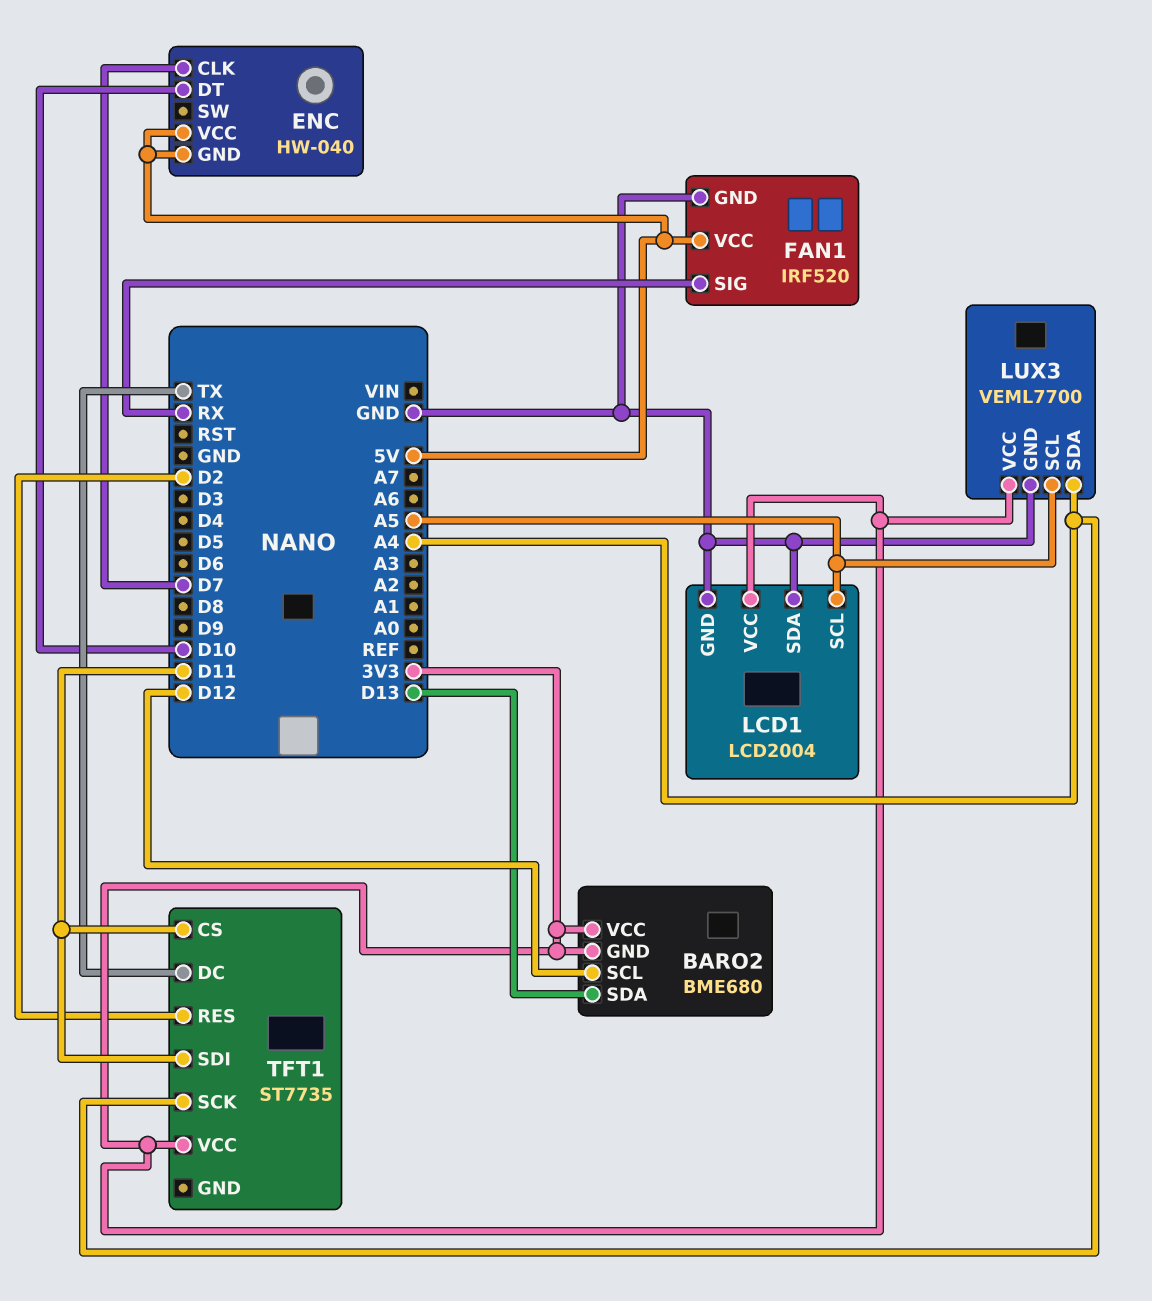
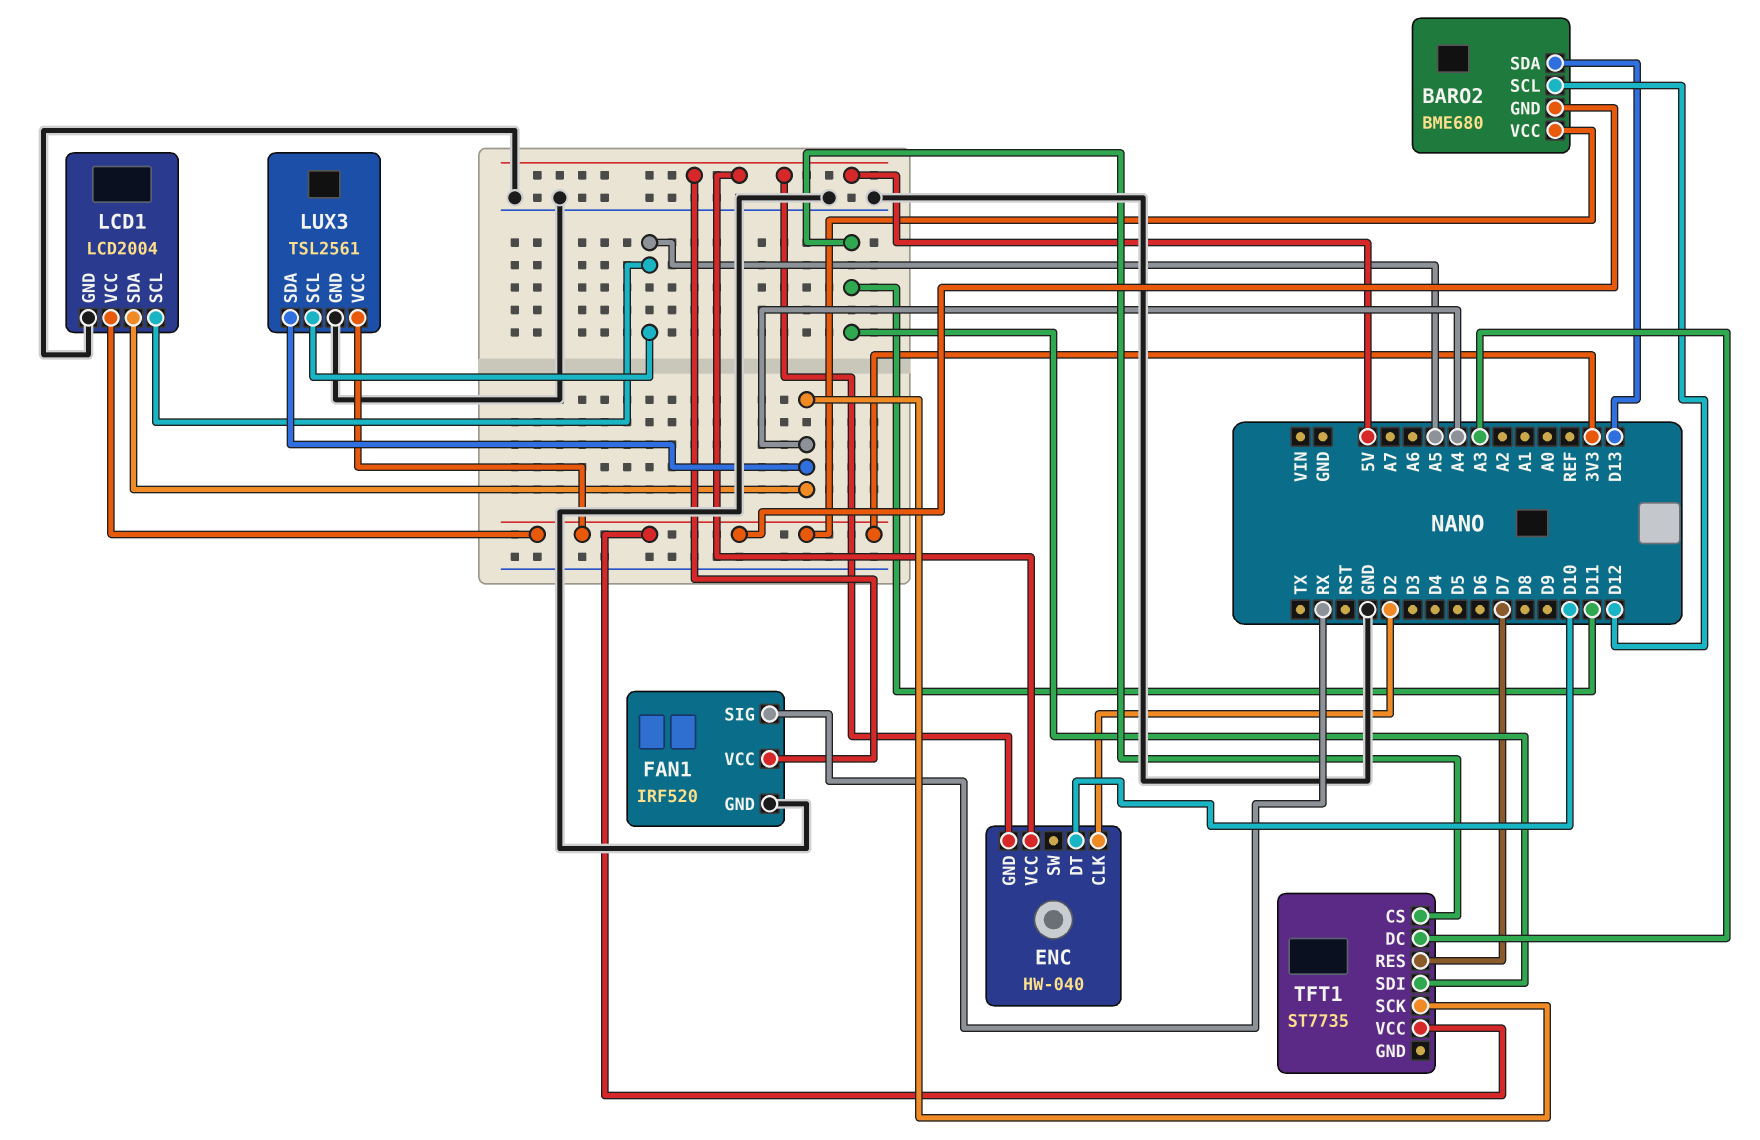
ENC pin CLK: D7 -> D2
LCD1 pin SDA: GND -> A4
LUX3: VEML7700 -> TSL2561
TFT1 pin DC: TX -> A3
TFT1 pin RES: D2 -> D7

